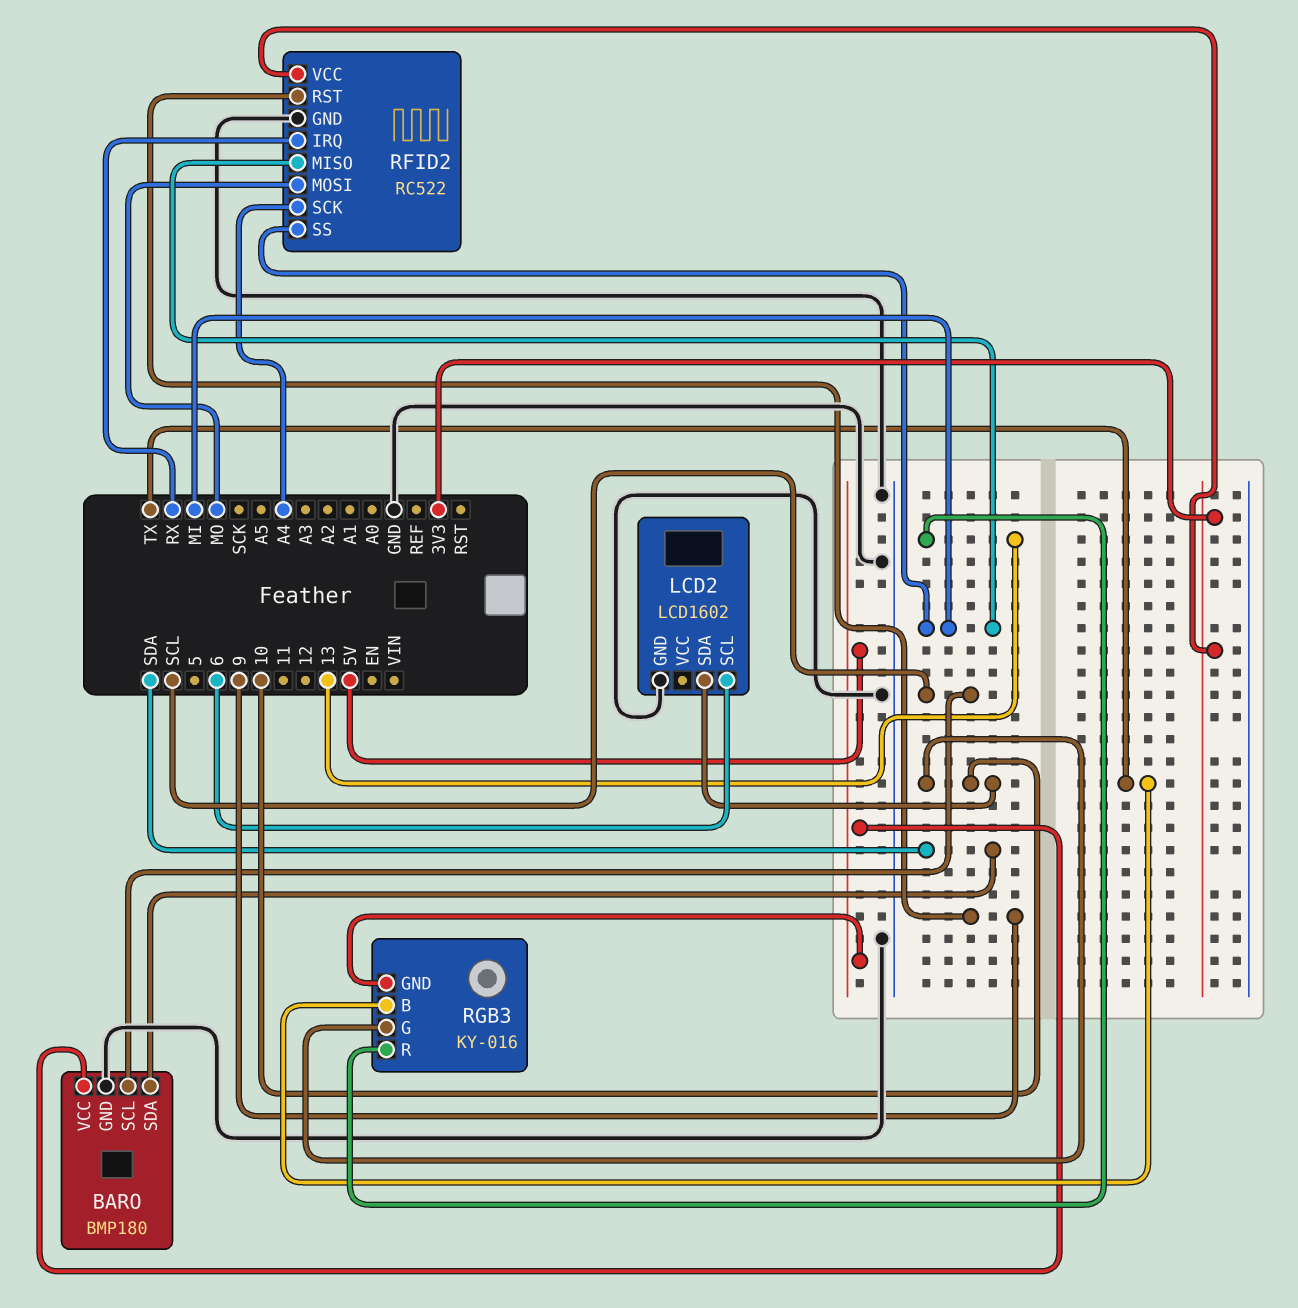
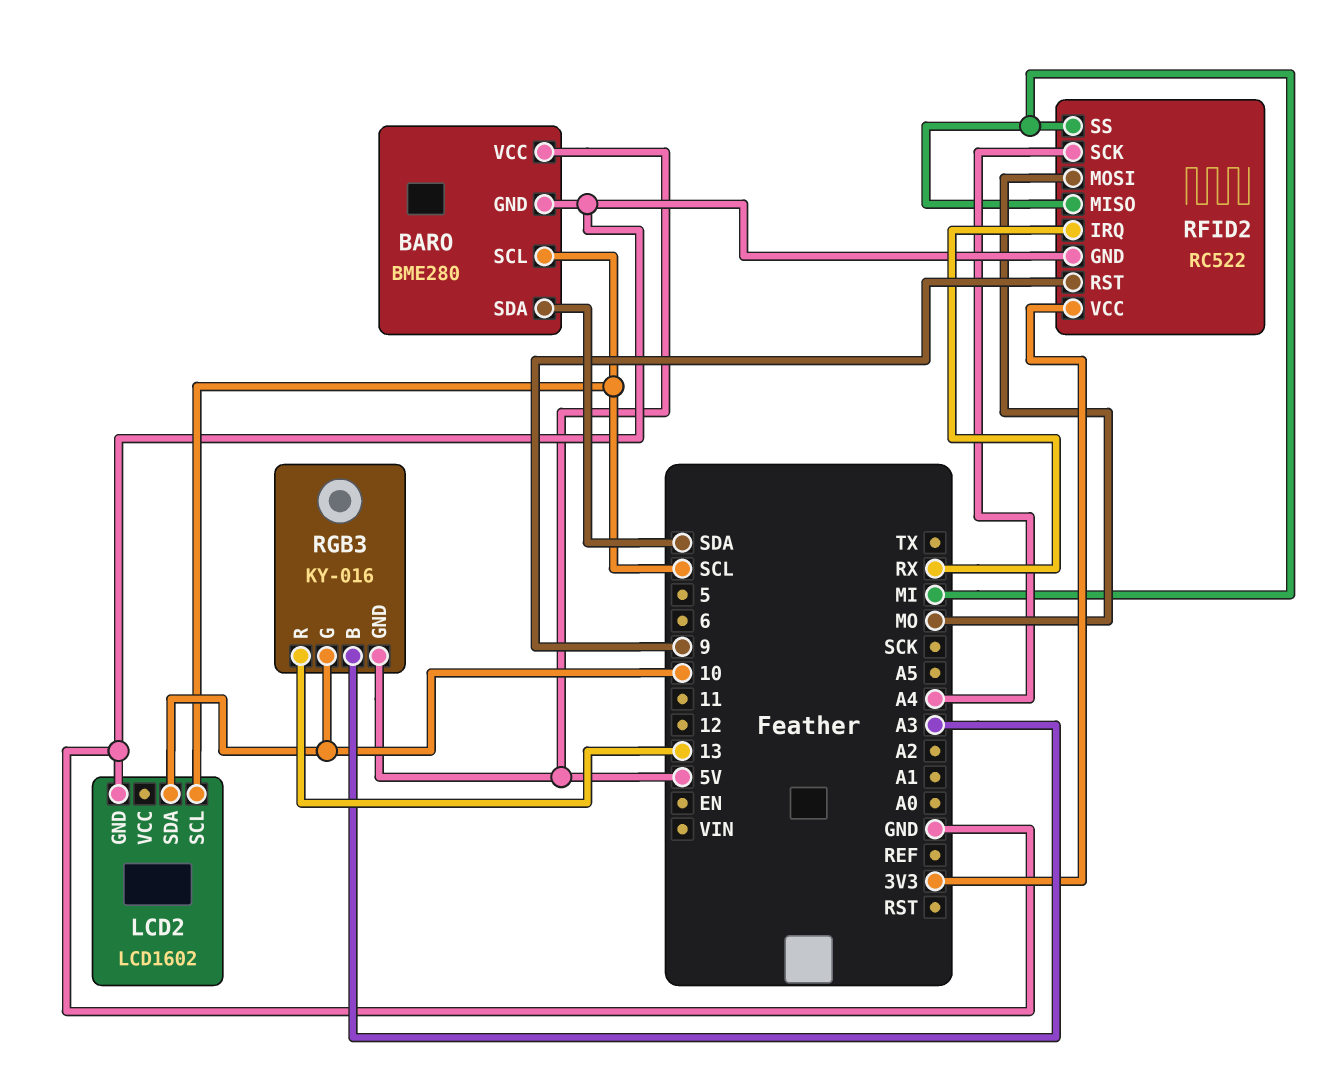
BARO: BMP180 -> BME280
LCD2 pin SCL: 6 -> SCL
RGB3 pin B: TX -> A3

